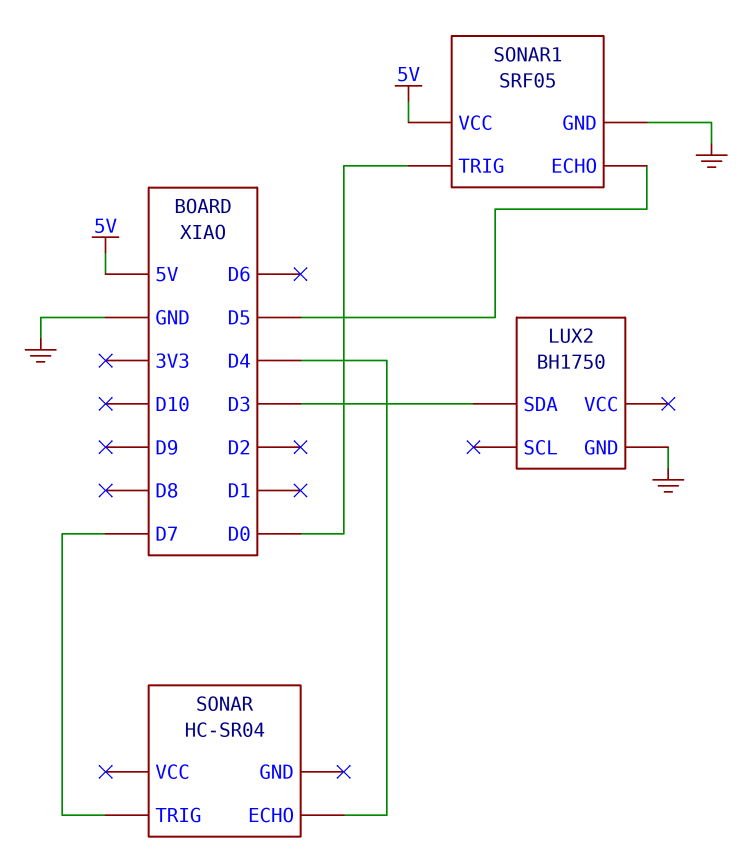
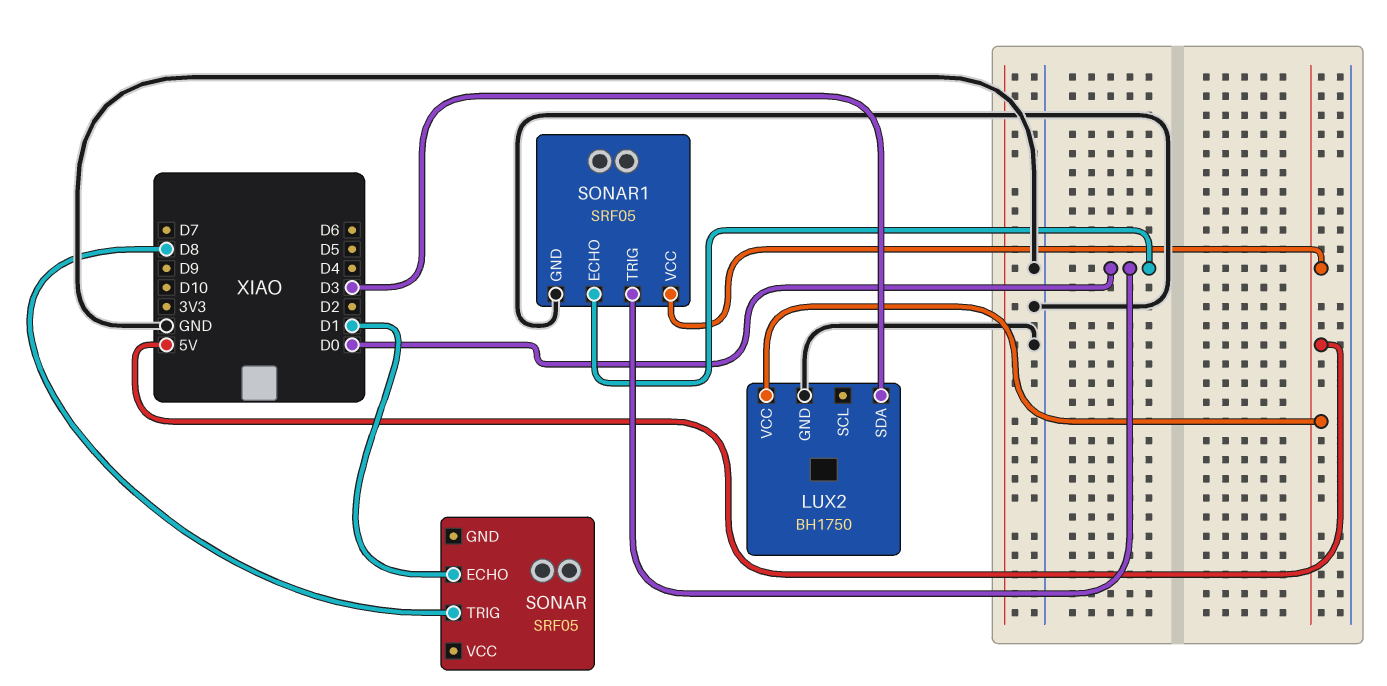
LUX2 pin VCC: none -> 5V
SONAR: HC-SR04 -> SRF05
SONAR pin ECHO: D4 -> D1
SONAR pin TRIG: D7 -> D8
SONAR1 pin ECHO: D5 -> D0

